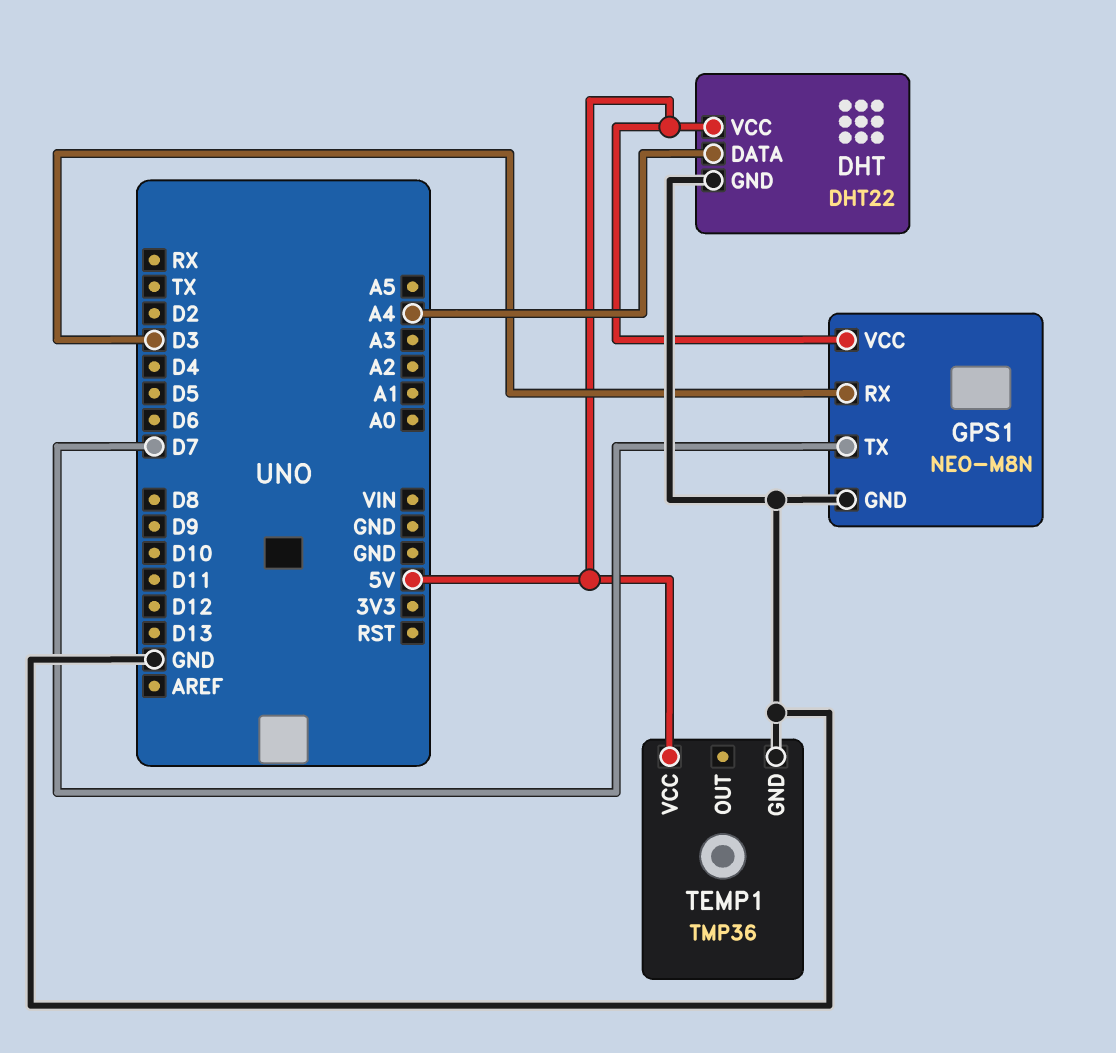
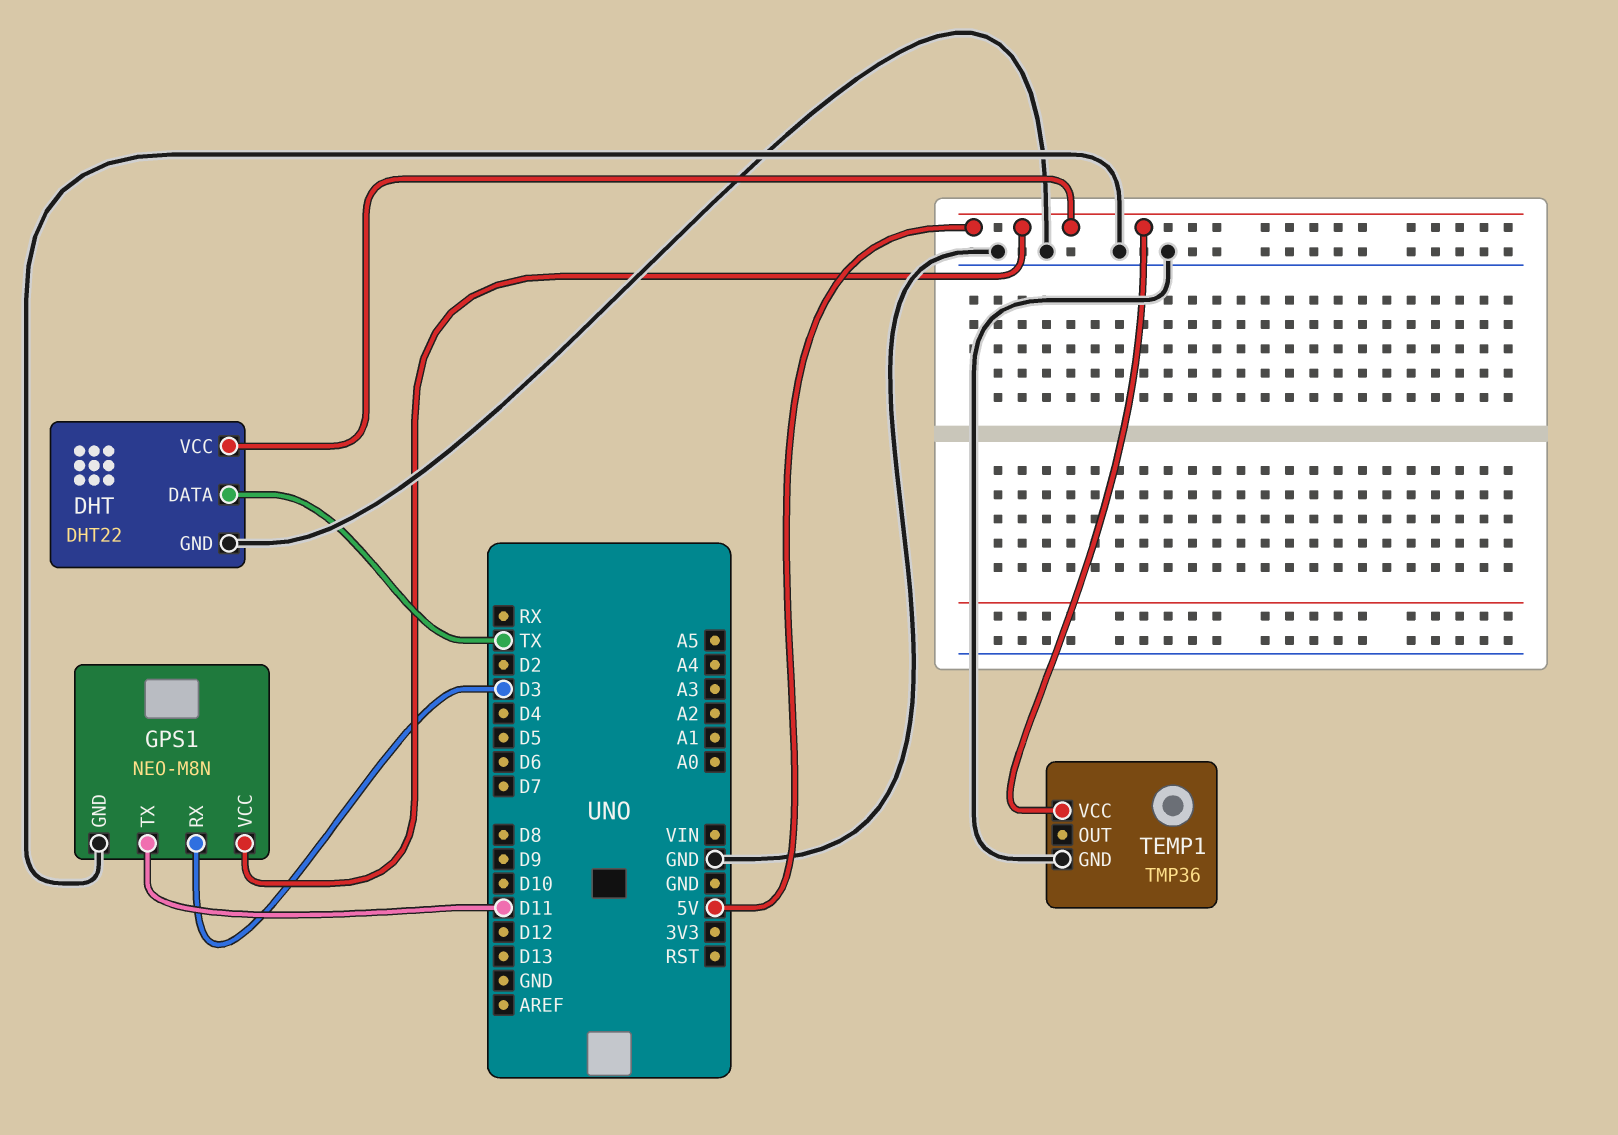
DHT pin DATA: A4 -> TX
GPS1 pin TX: D7 -> D11

